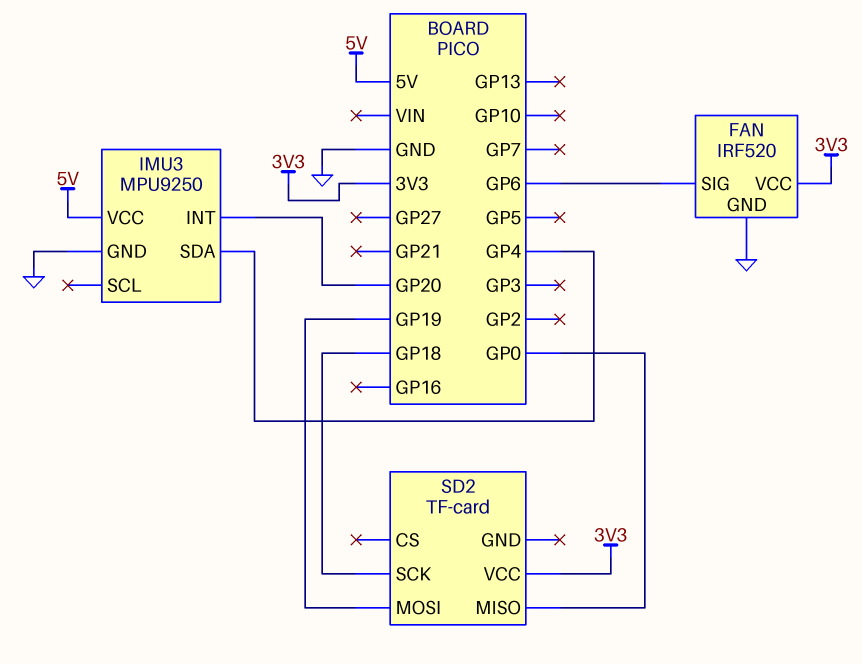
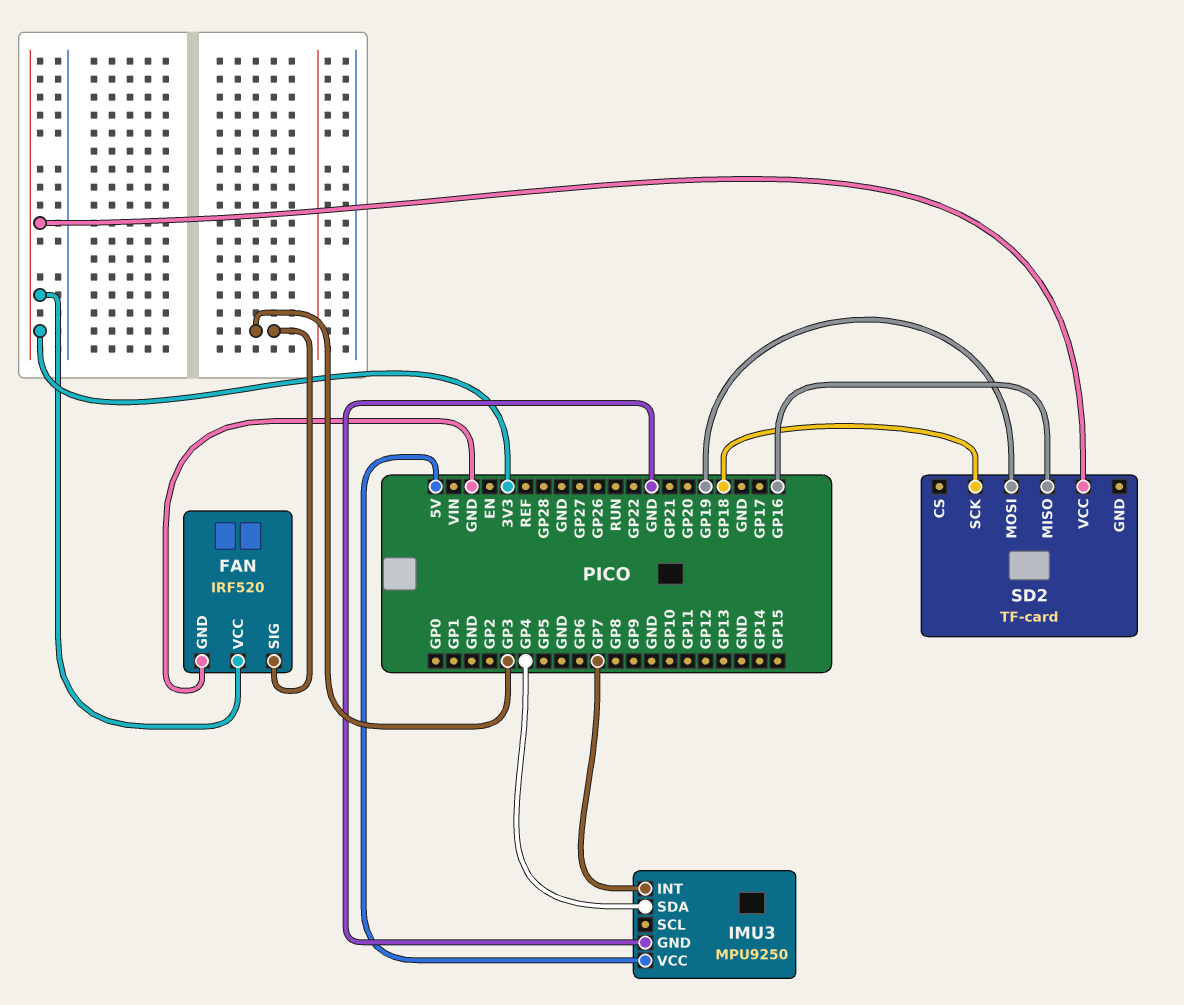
FAN pin SIG: GP6 -> GP3
IMU3 pin INT: GP20 -> GP7
SD2 pin MISO: GP0 -> GP16

